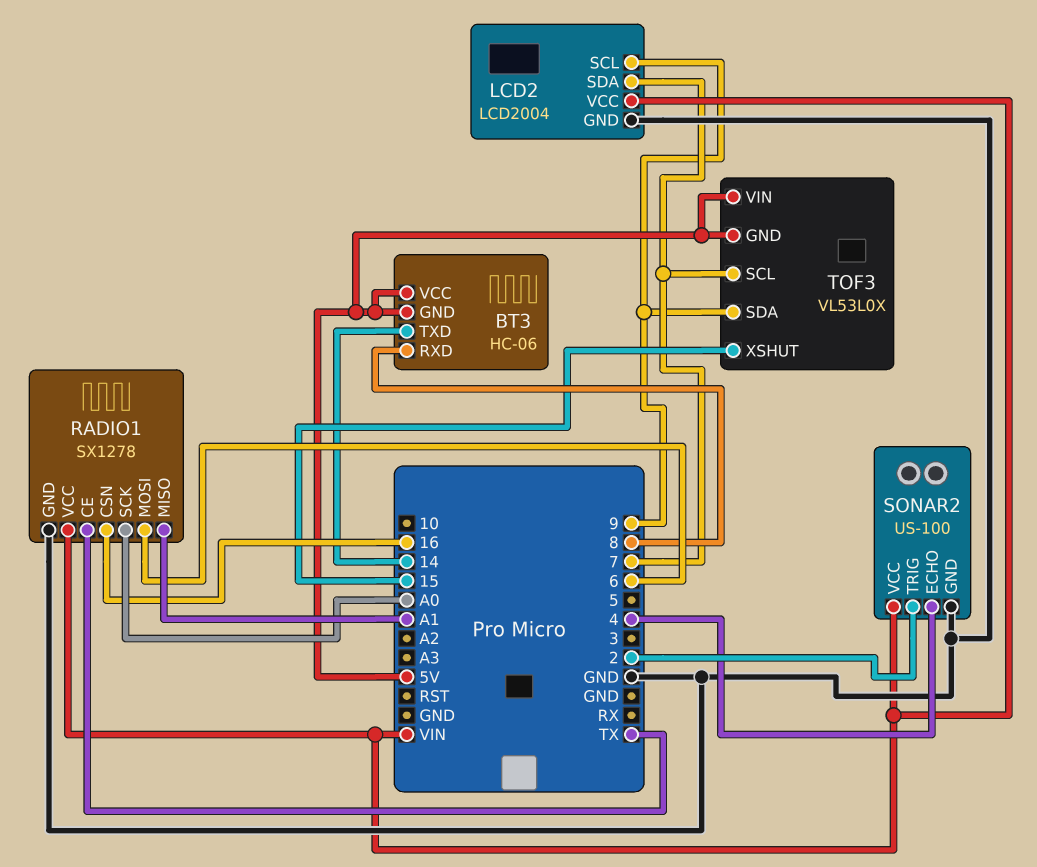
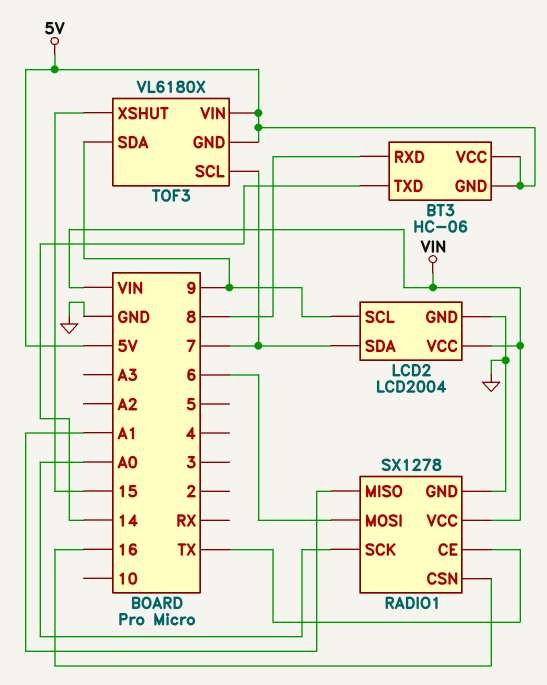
SONAR2: US-100 -> none
SONAR2 pin ECHO: 4 -> none
SONAR2 pin GND: GND -> none
SONAR2 pin TRIG: 2 -> none
SONAR2 pin VCC: VIN -> none
TOF3: VL53L0X -> VL6180X

